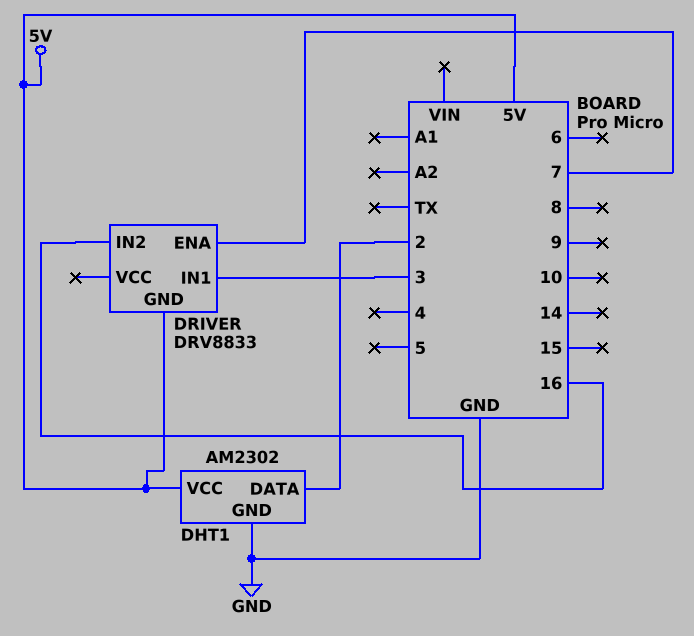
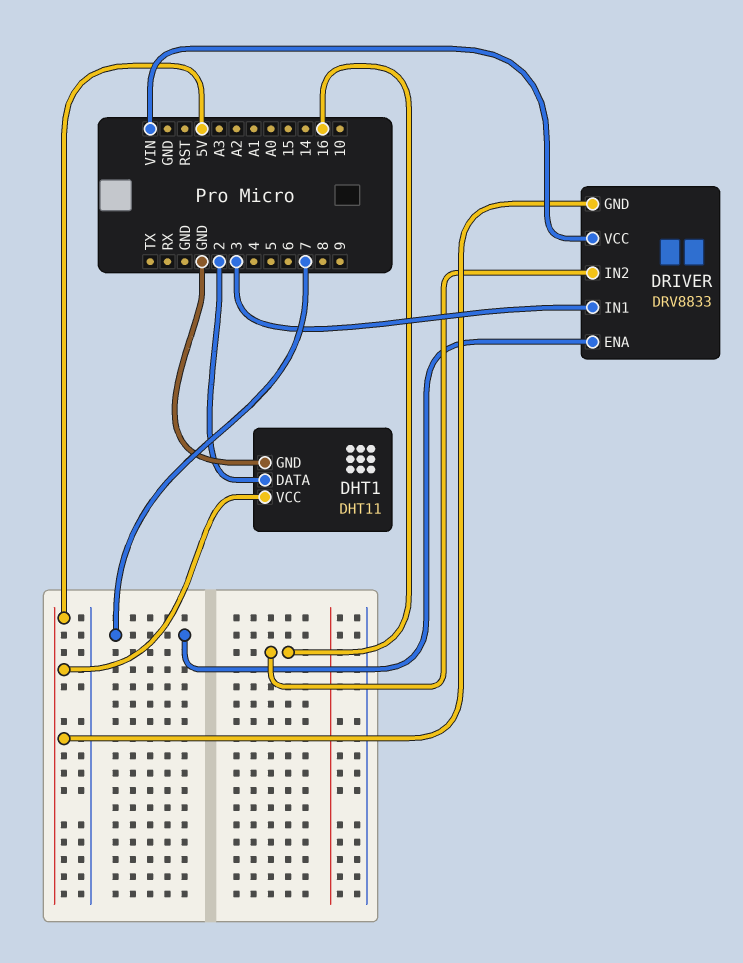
DHT1: AM2302 -> DHT11
DRIVER pin VCC: none -> VIN

